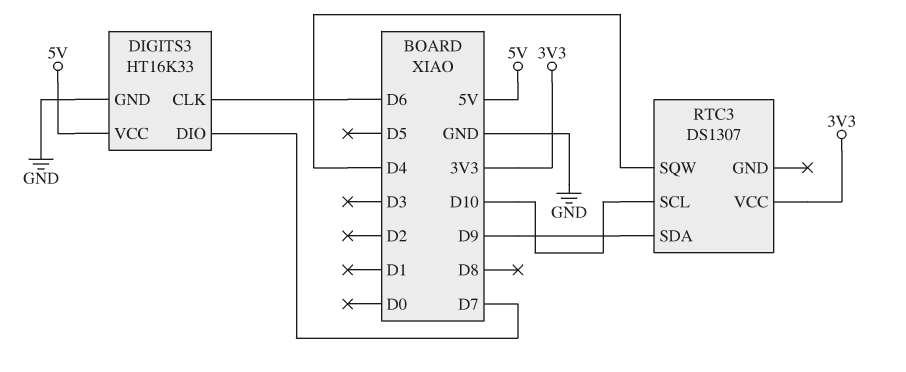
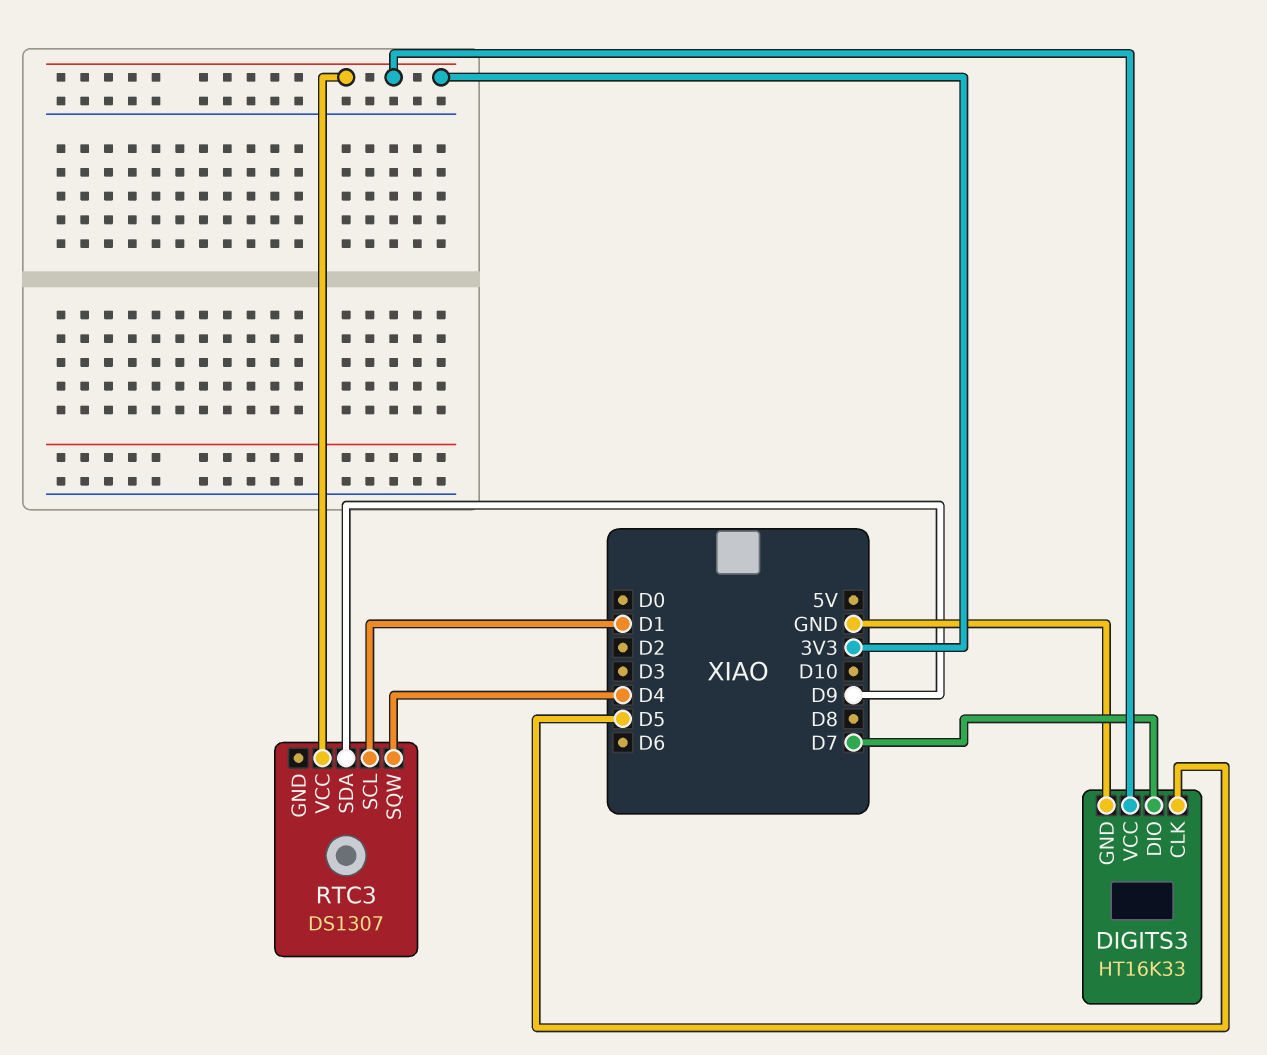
DIGITS3 pin CLK: D6 -> D5
DIGITS3 pin VCC: 5V -> 3V3
RTC3 pin SCL: D10 -> D1

